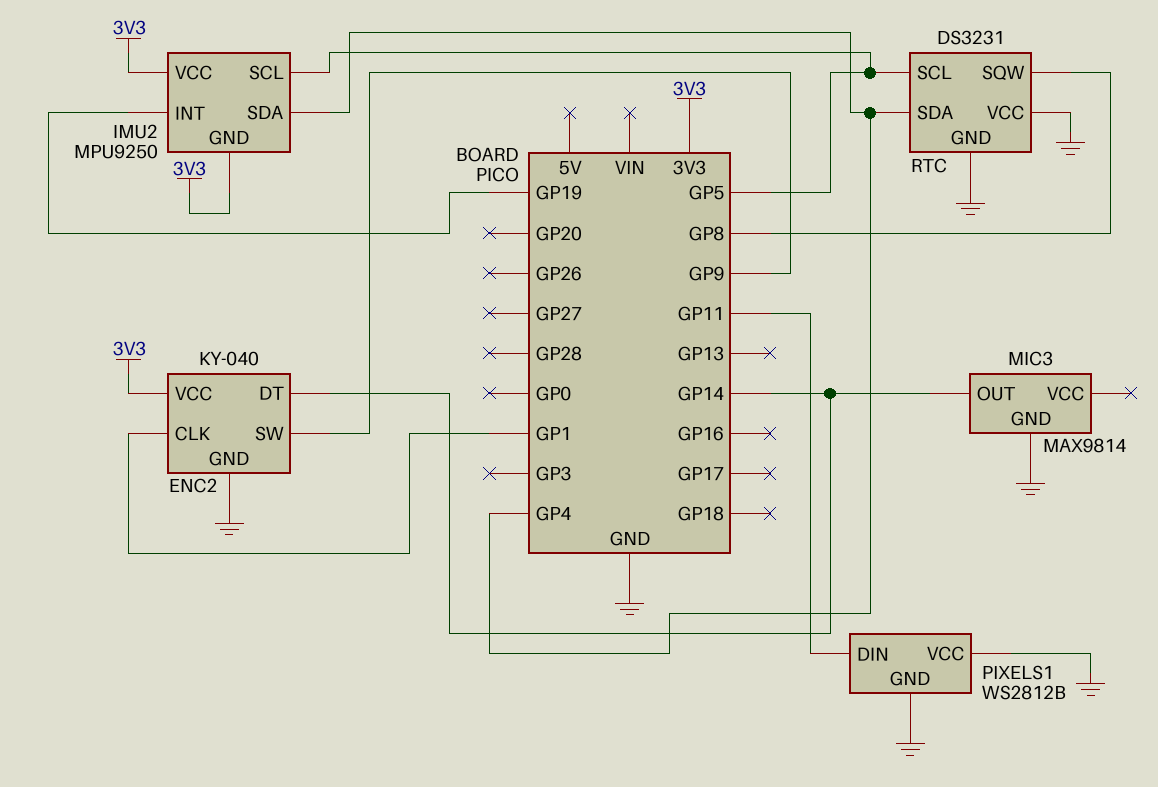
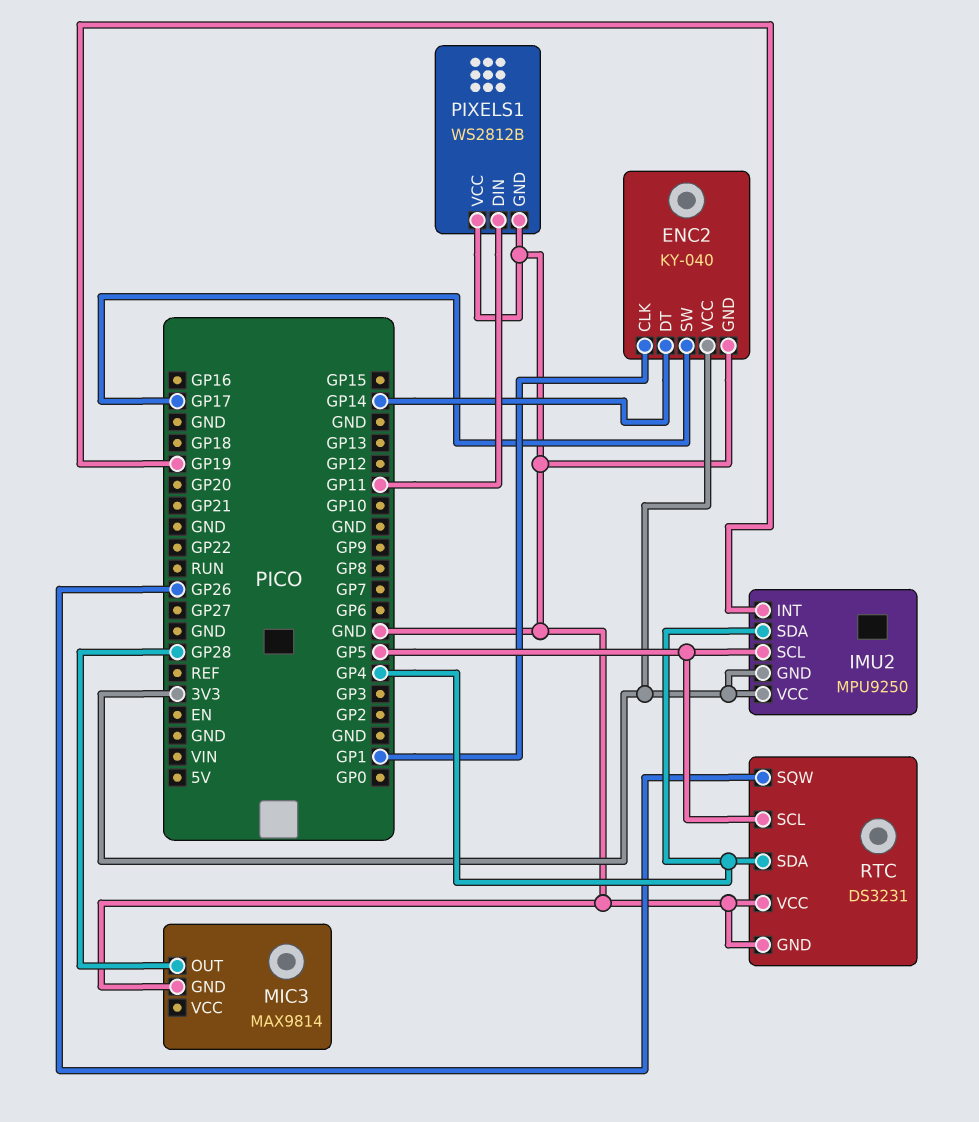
ENC2 pin SW: GP9 -> GP17
MIC3 pin OUT: GP14 -> GP28
RTC pin SQW: GP8 -> GP26

